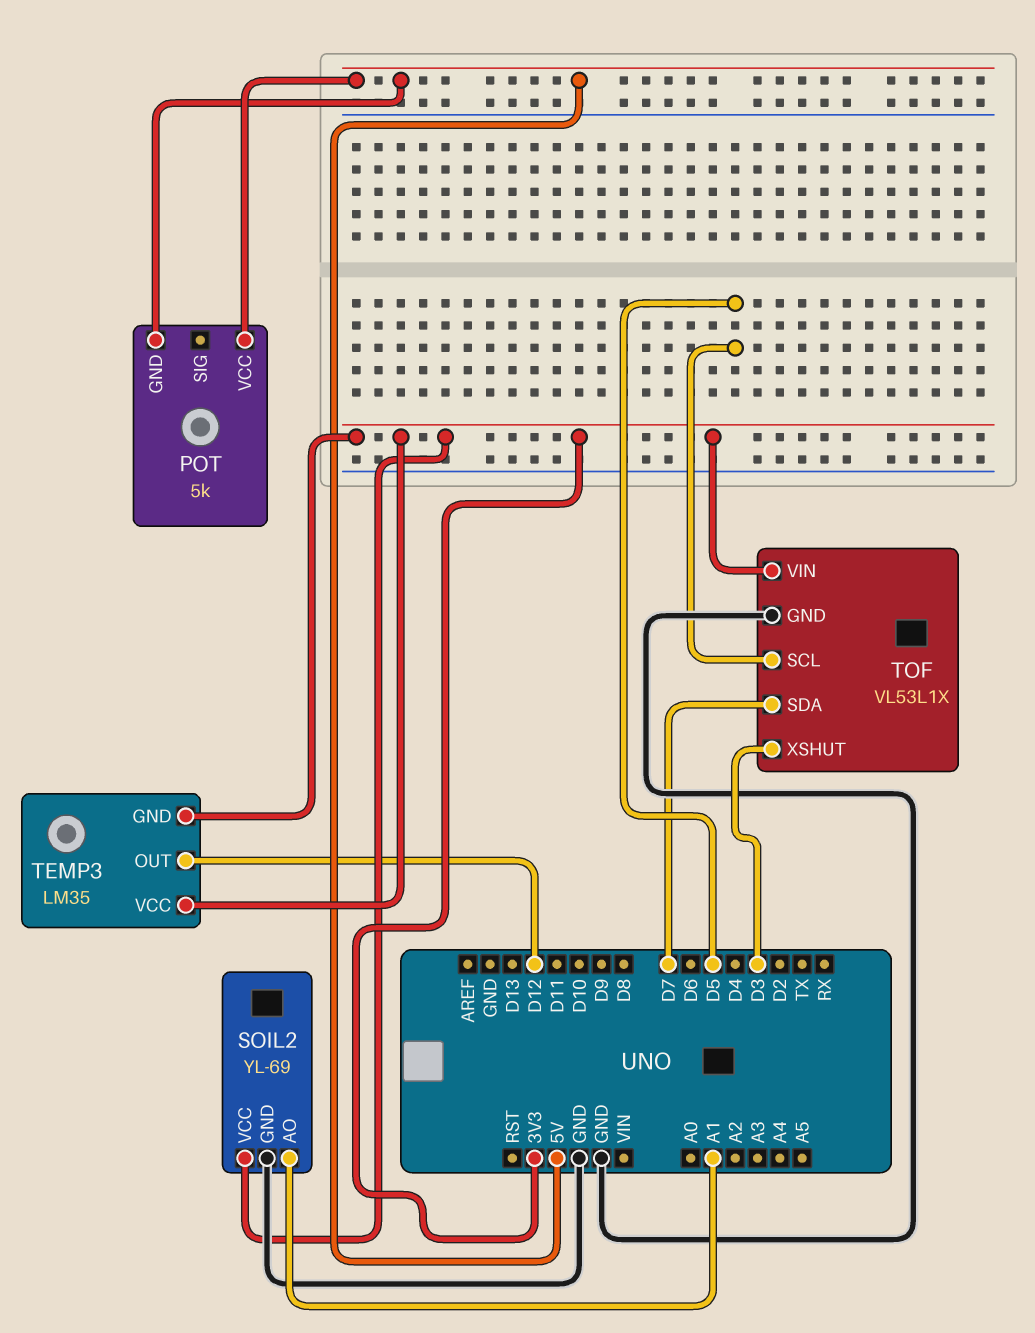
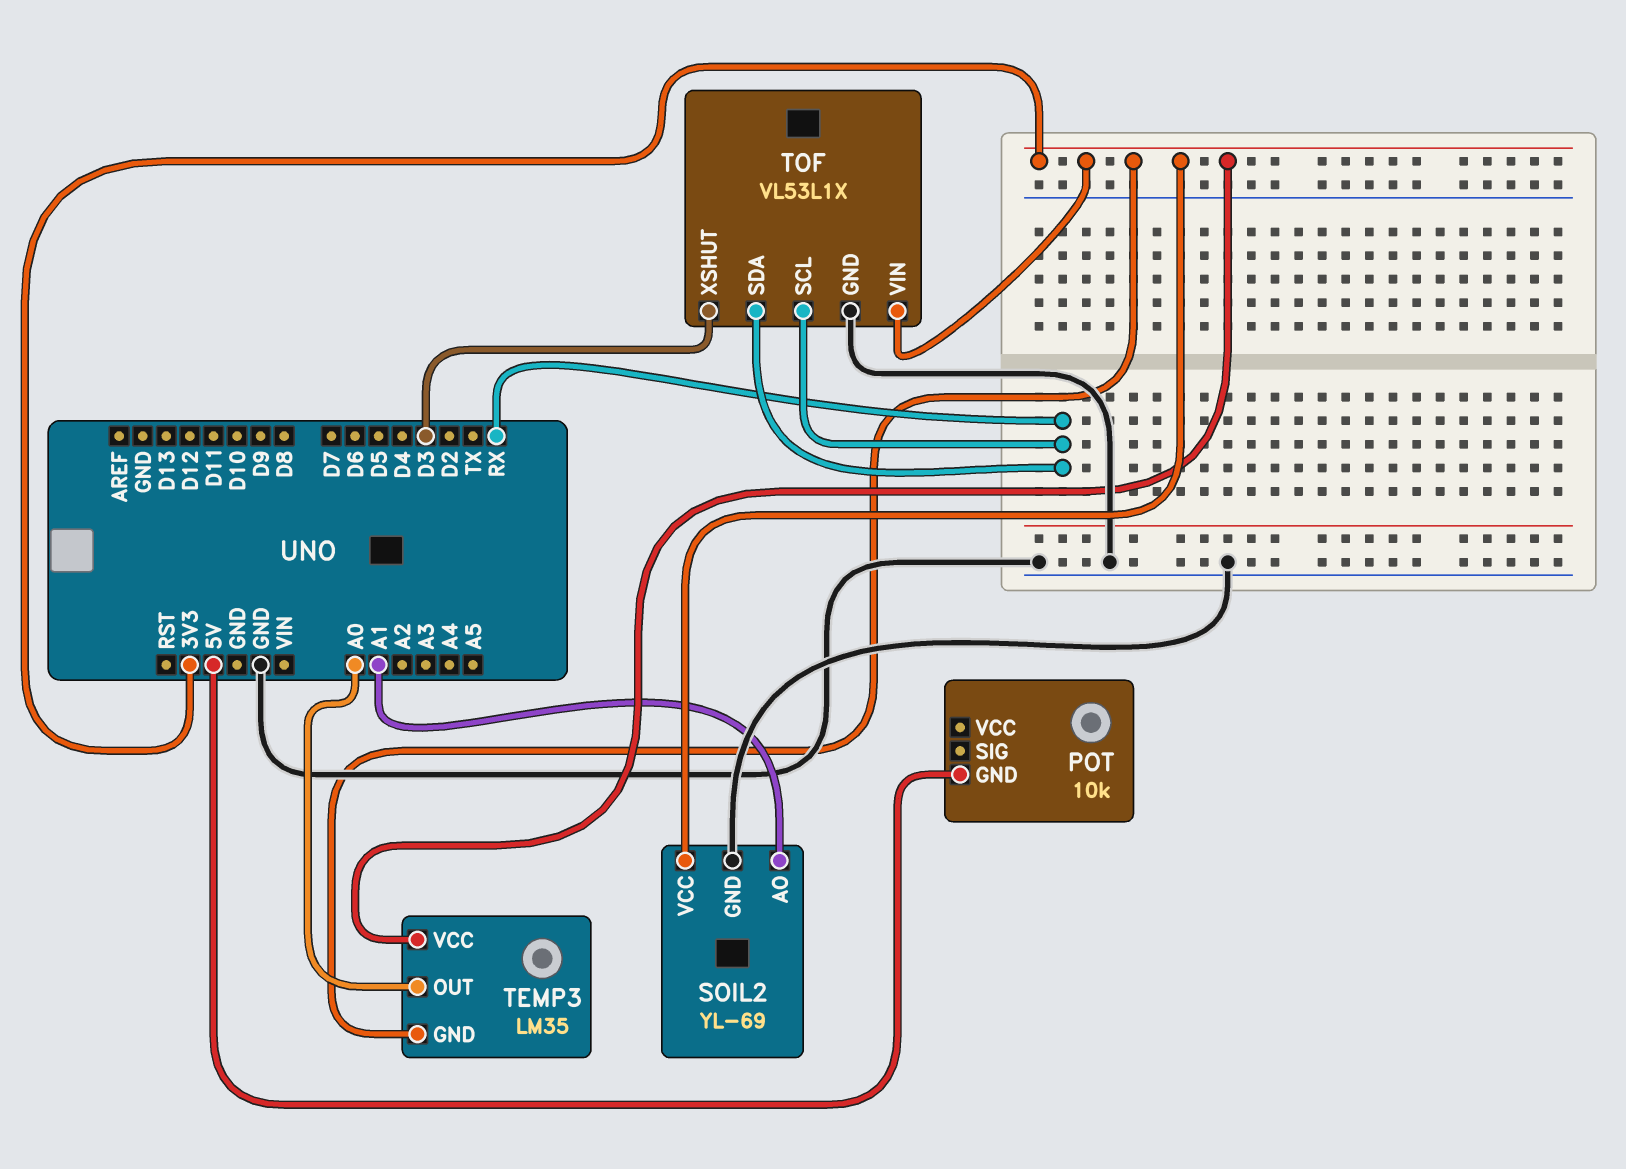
POT: 5k -> 10k
POT pin VCC: 5V -> none
TEMP3 pin OUT: D12 -> A0
TOF pin SCL: D5 -> RX
TOF pin SDA: D7 -> RX

